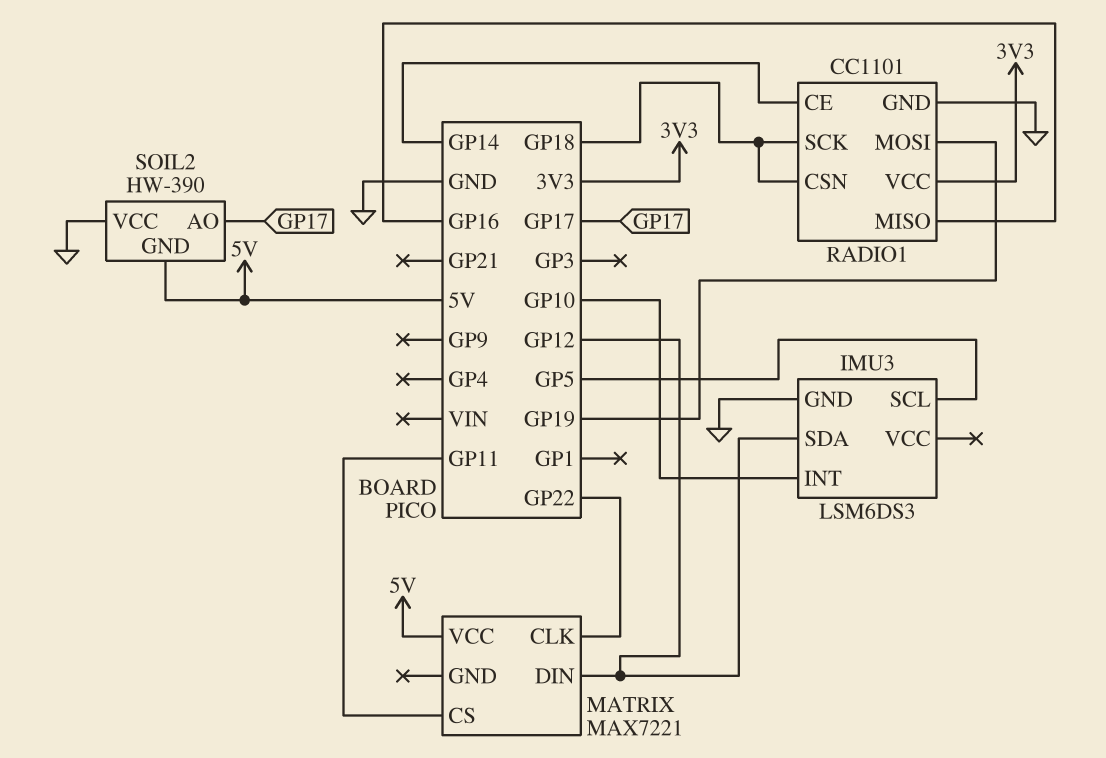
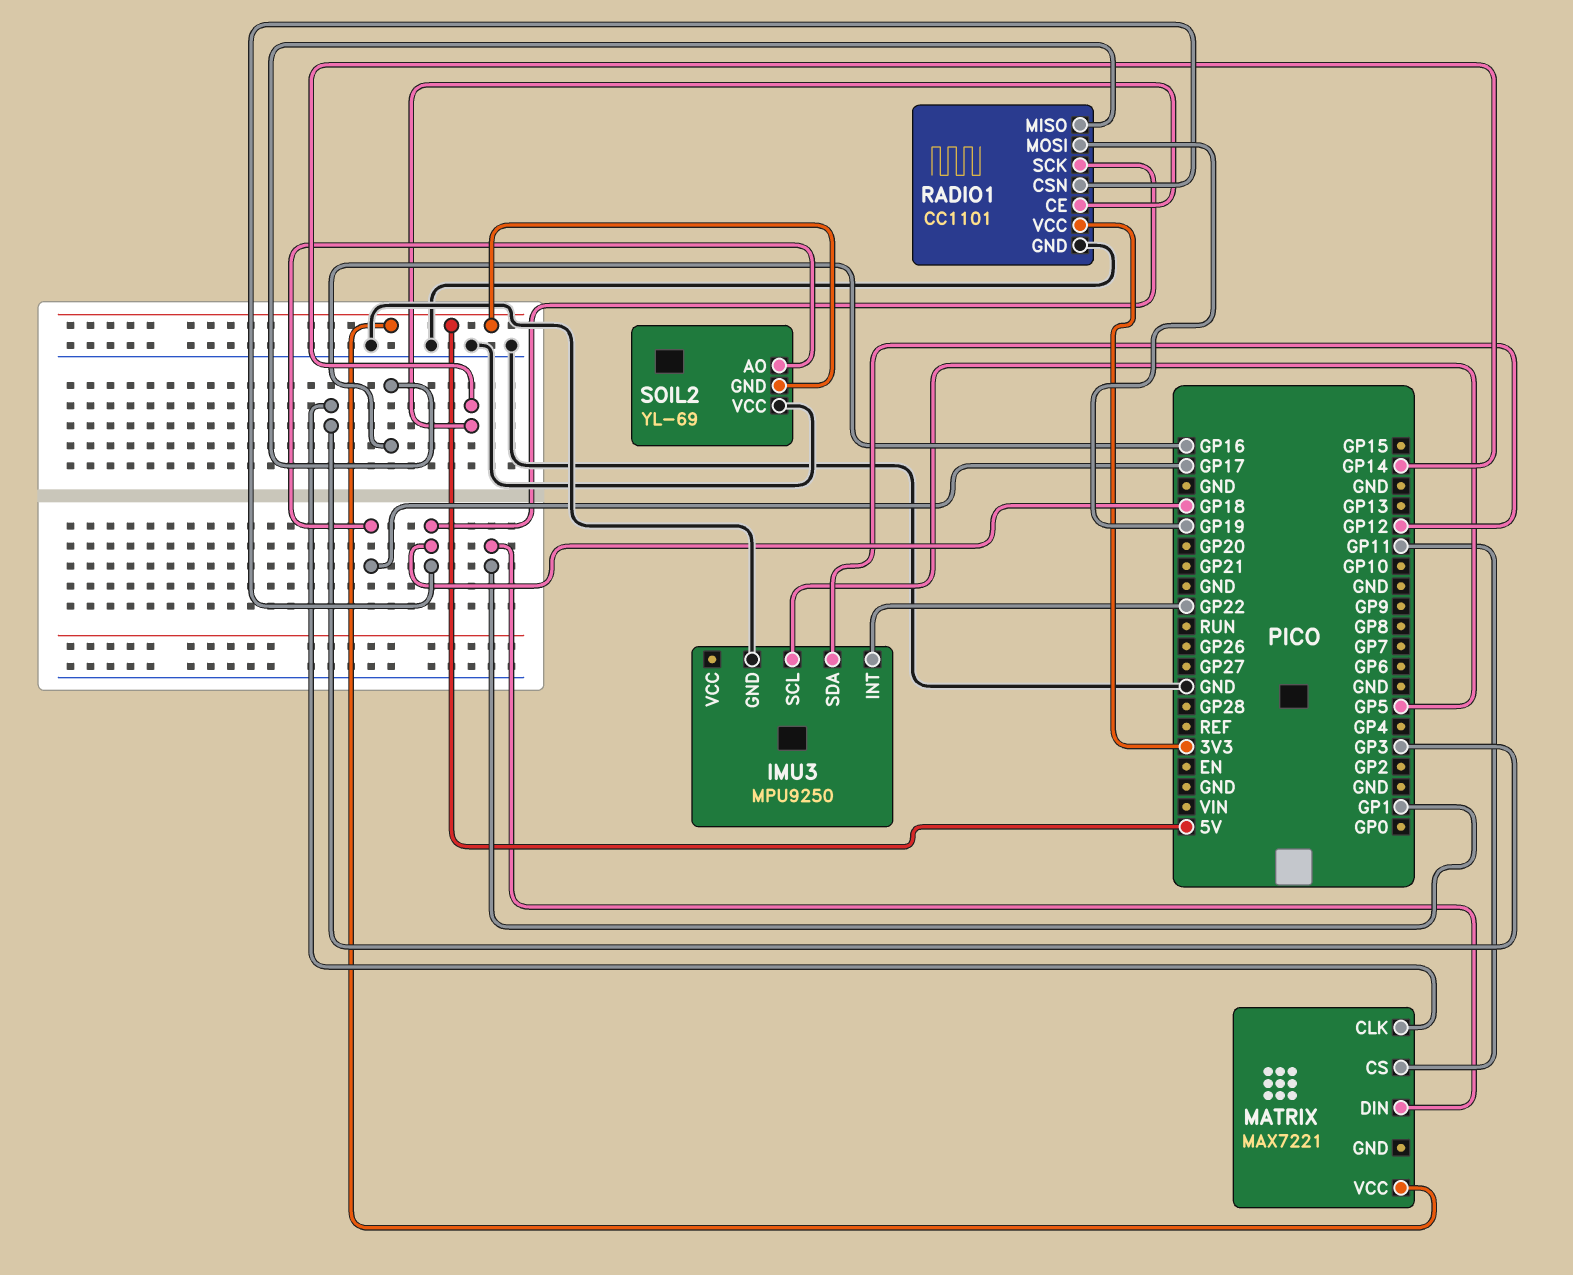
IMU3: LSM6DS3 -> MPU9250
IMU3 pin INT: GP10 -> GP22
MATRIX pin CLK: GP22 -> GP3
MATRIX pin DIN: GP12 -> GP1
SOIL2: HW-390 -> YL-69

